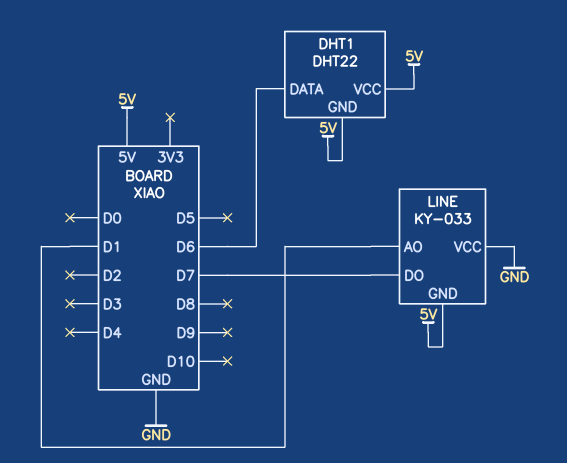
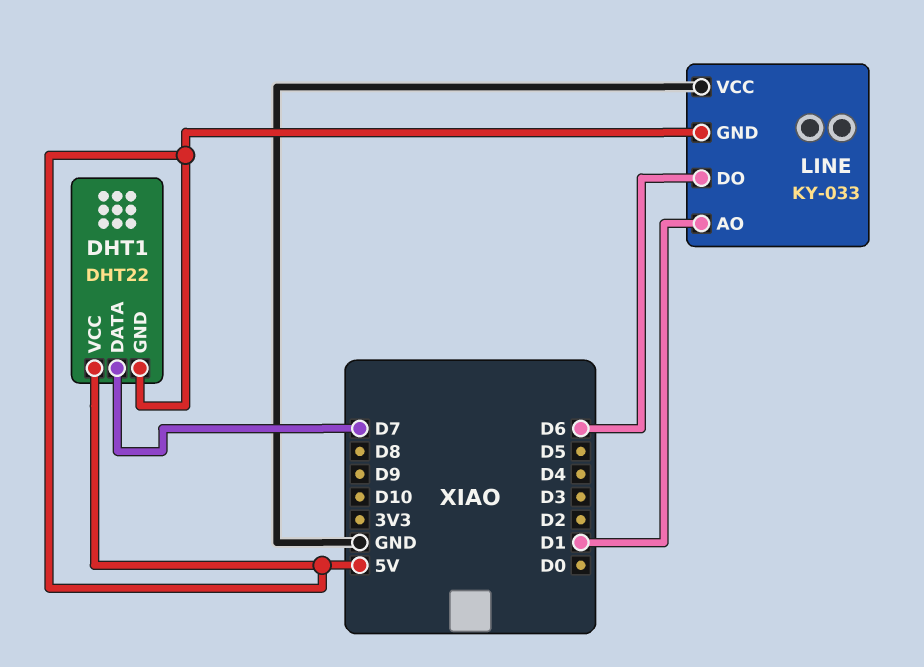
DHT1 pin DATA: D6 -> D7
LINE pin DO: D7 -> D6

